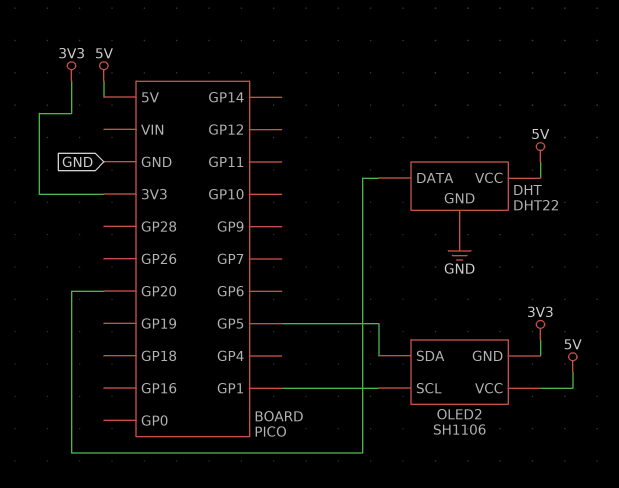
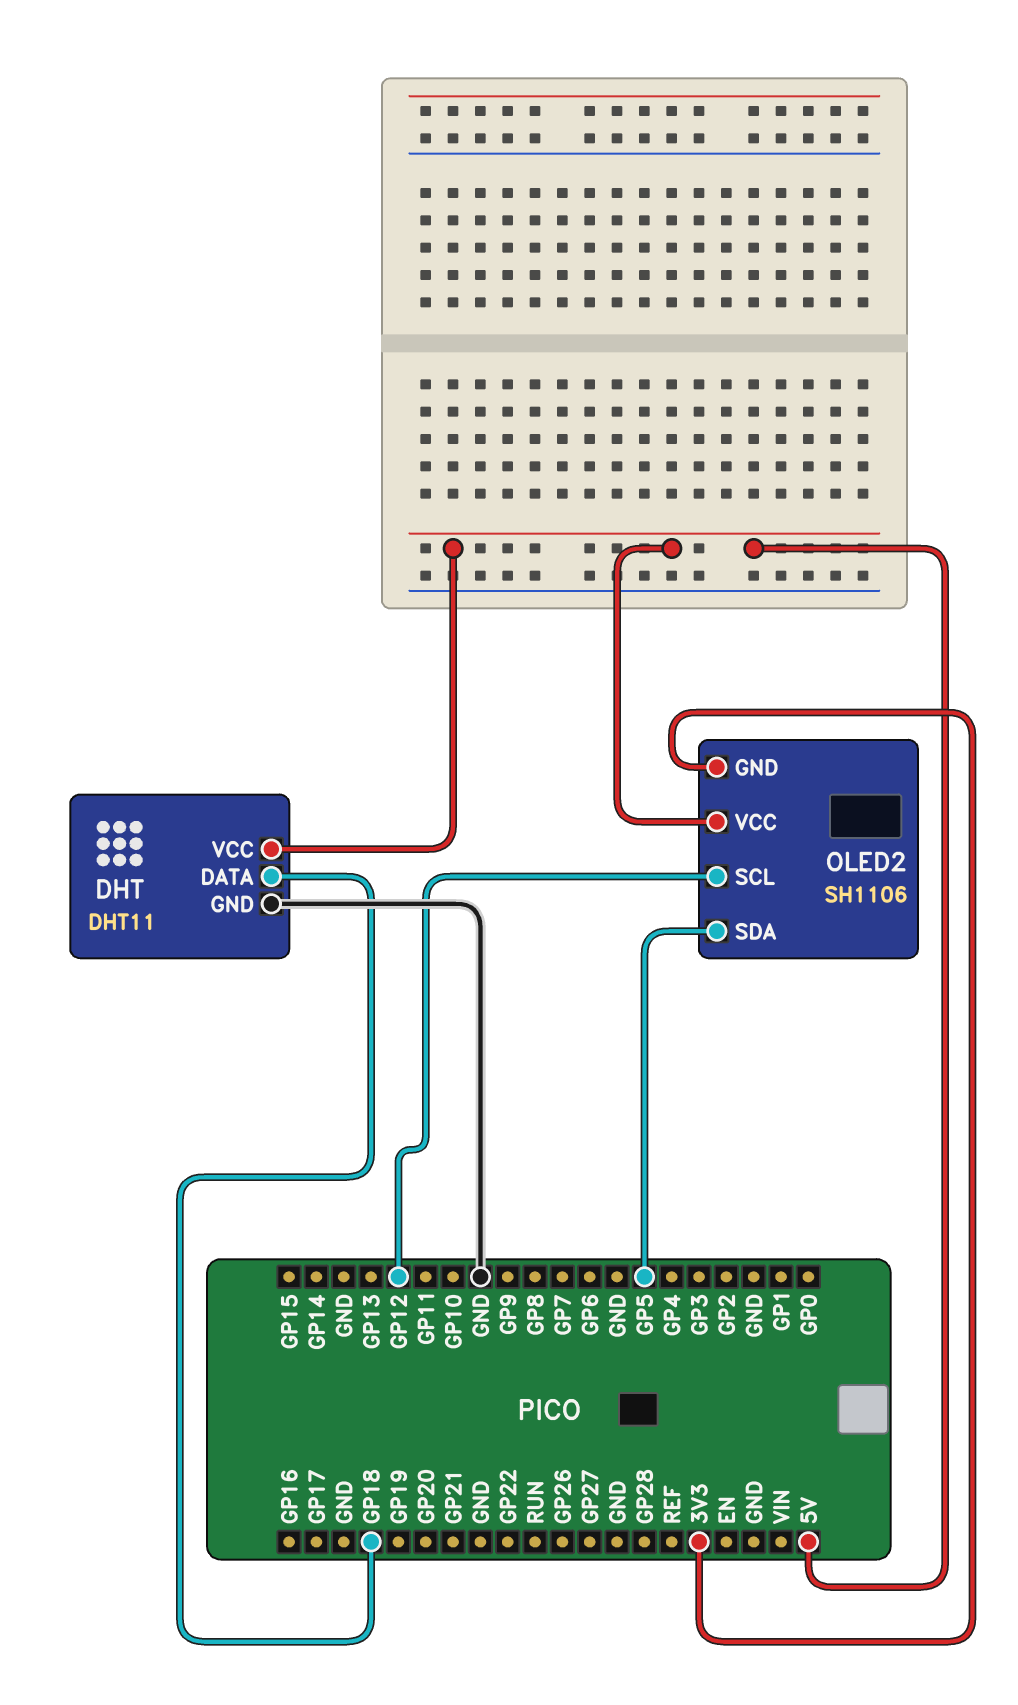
DHT: DHT22 -> DHT11
DHT pin DATA: GP20 -> GP18
OLED2 pin SCL: GP1 -> GP12

